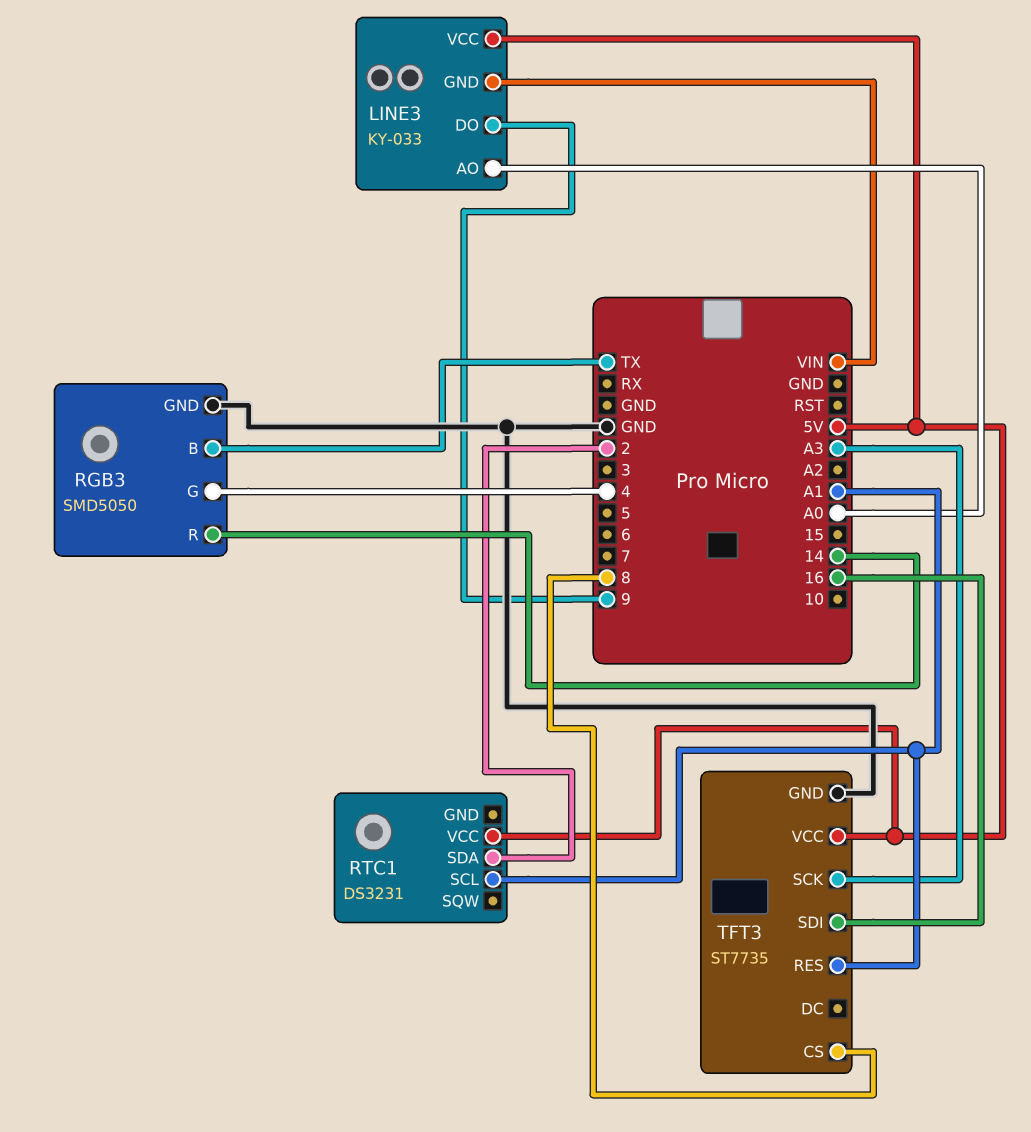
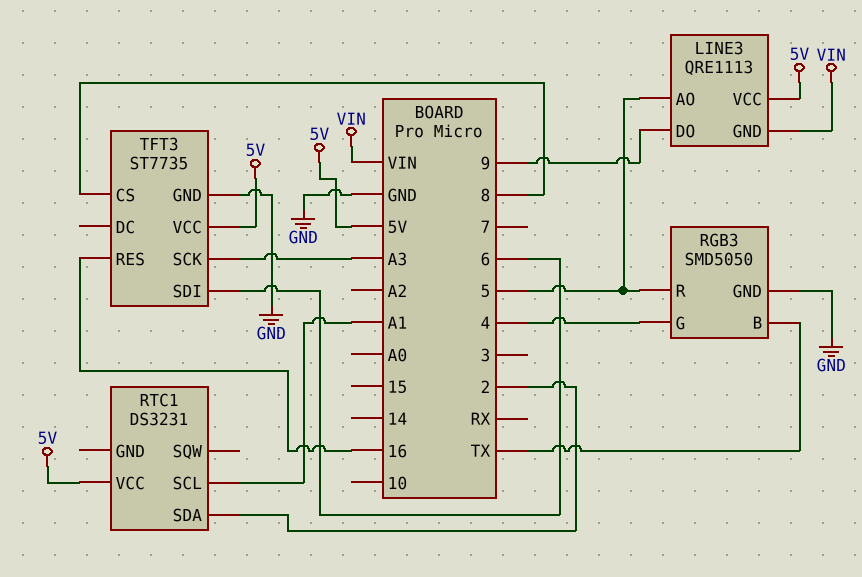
LINE3: KY-033 -> QRE1113
LINE3 pin AO: A0 -> 5
RGB3 pin R: 14 -> 5
TFT3 pin RES: A1 -> 16
TFT3 pin SDI: 16 -> 6

